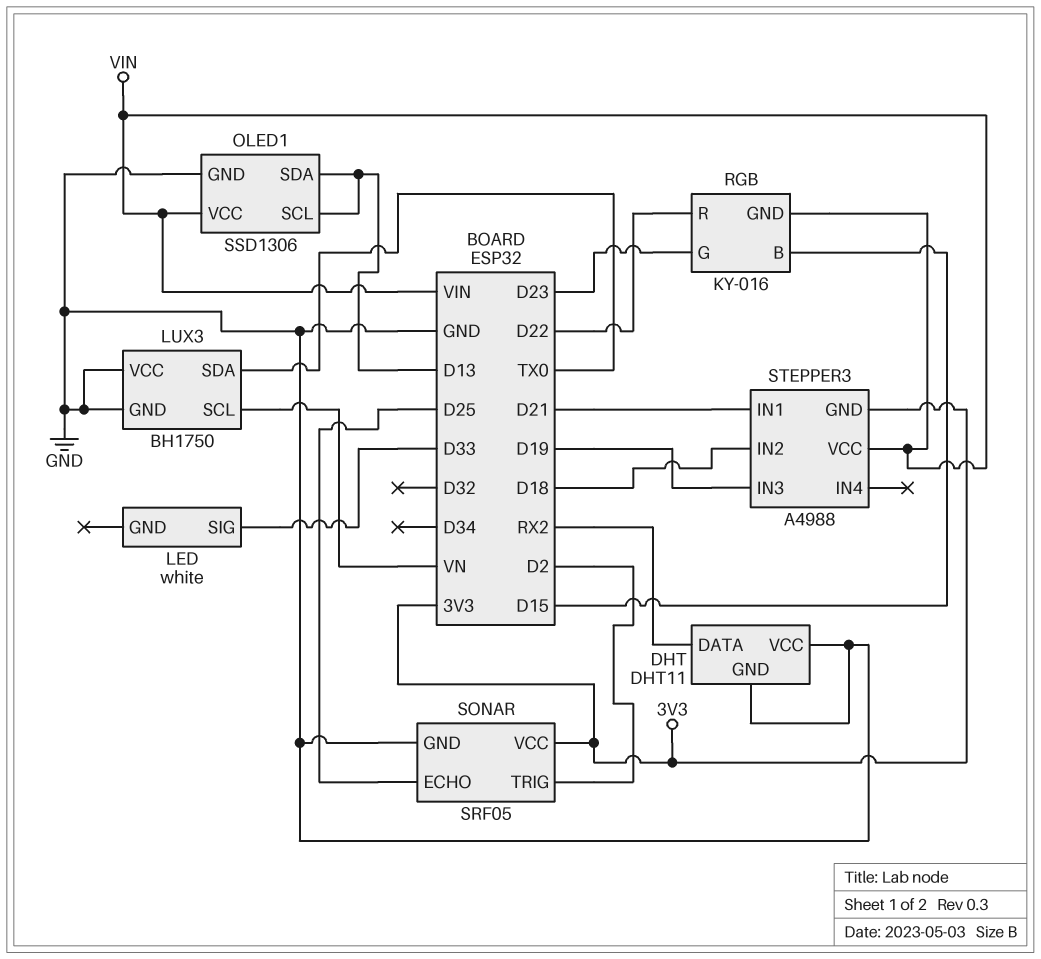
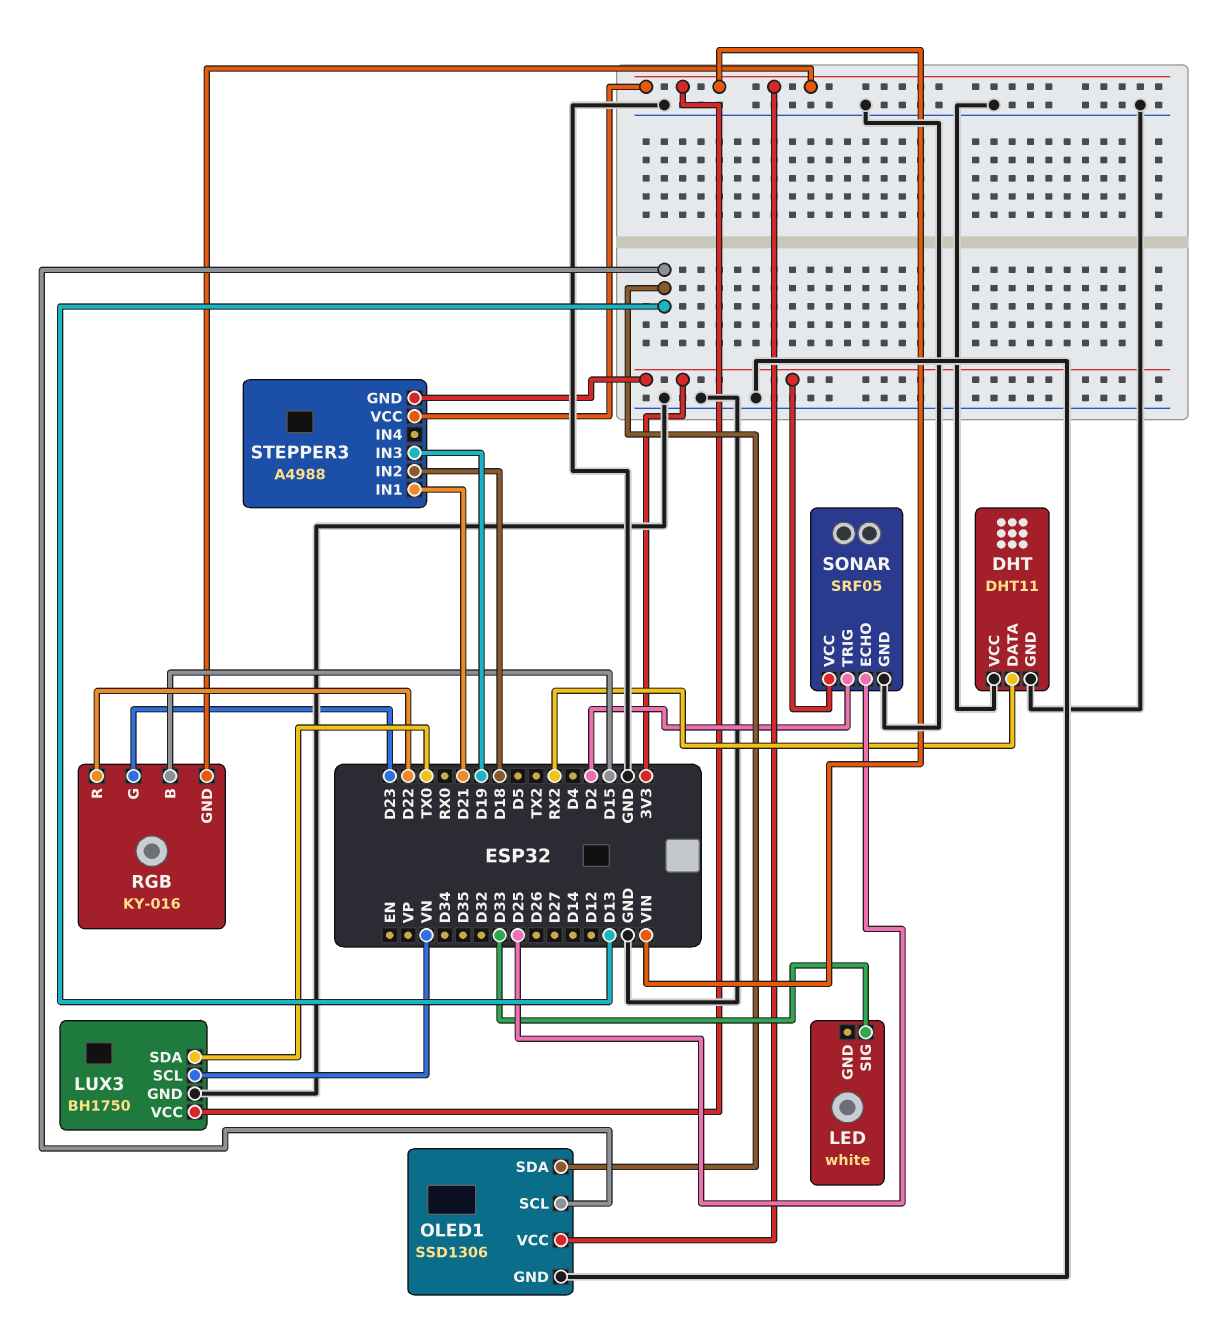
LUX3 pin VCC: GND -> VIN

